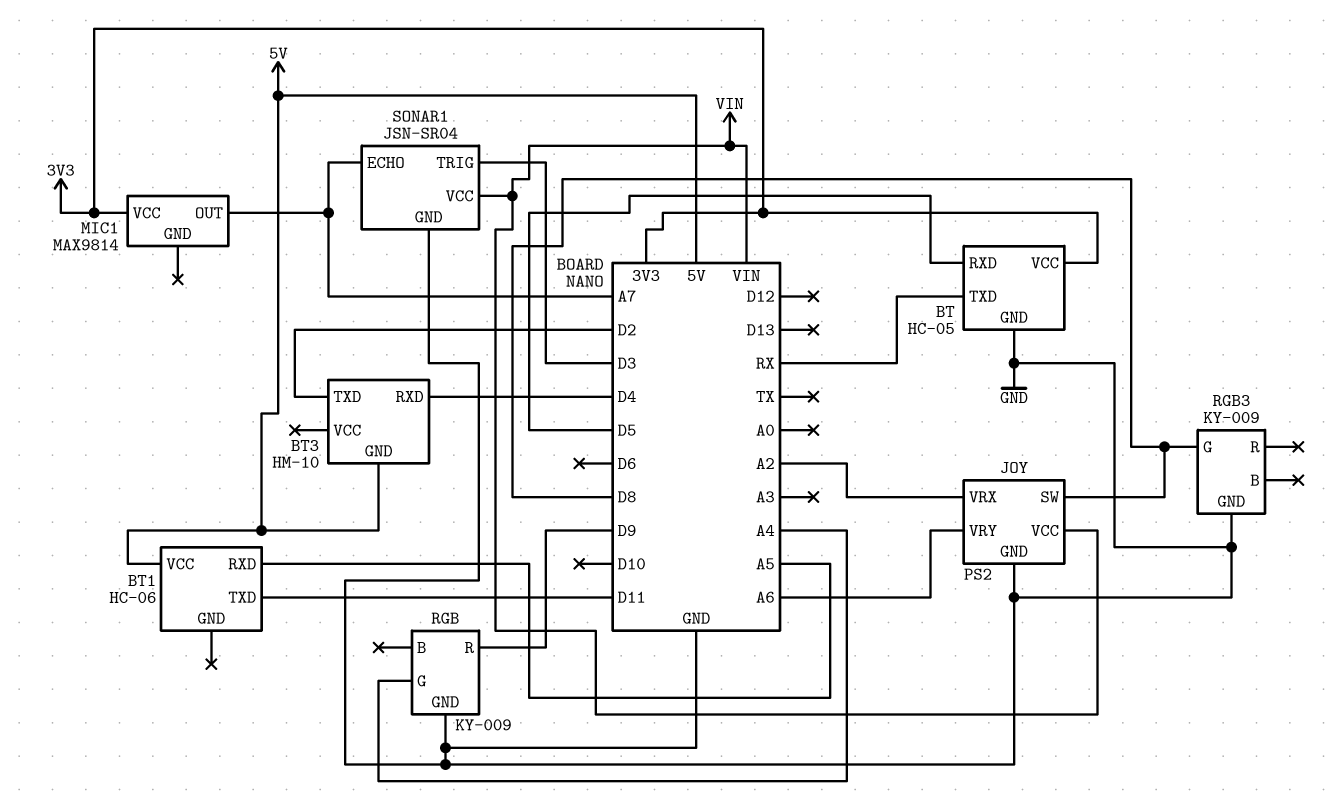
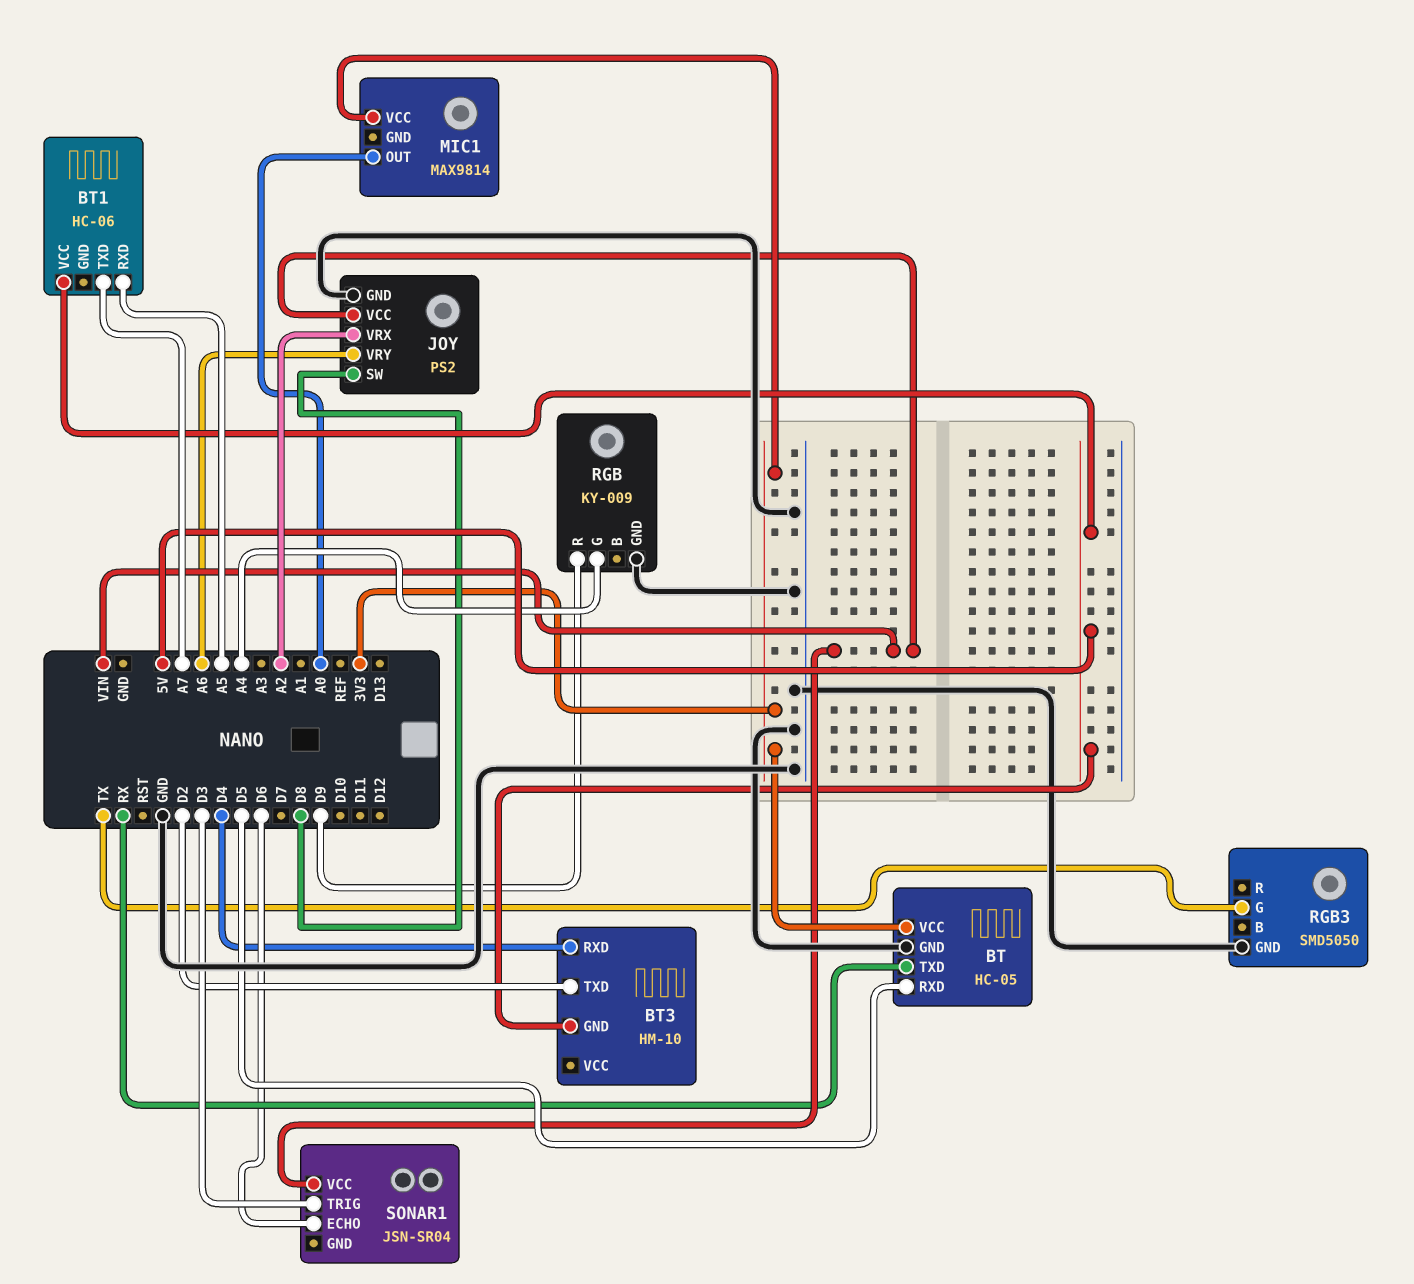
BT1 pin TXD: D11 -> A7
MIC1 pin OUT: A7 -> A0
RGB3: KY-009 -> SMD5050
RGB3 pin G: D8 -> TX
SONAR1 pin ECHO: A7 -> D6
SONAR1 pin GND: GND -> none

